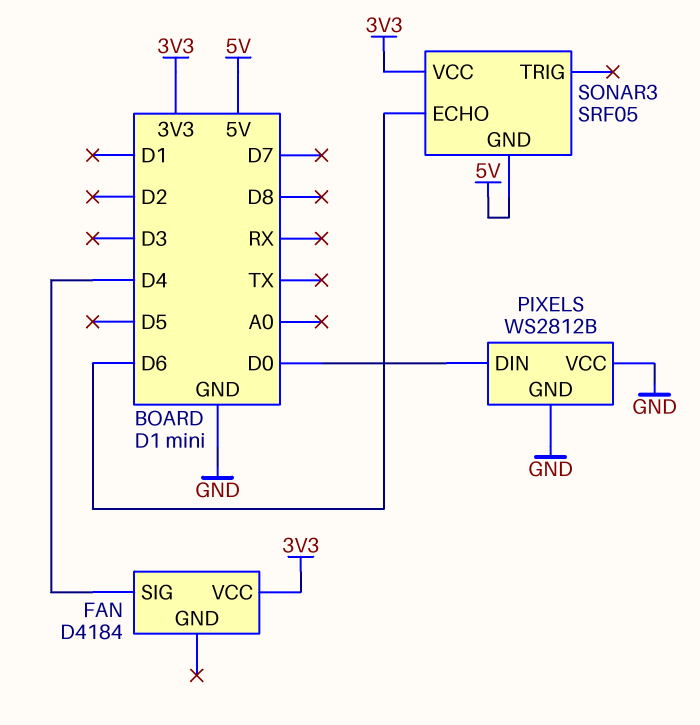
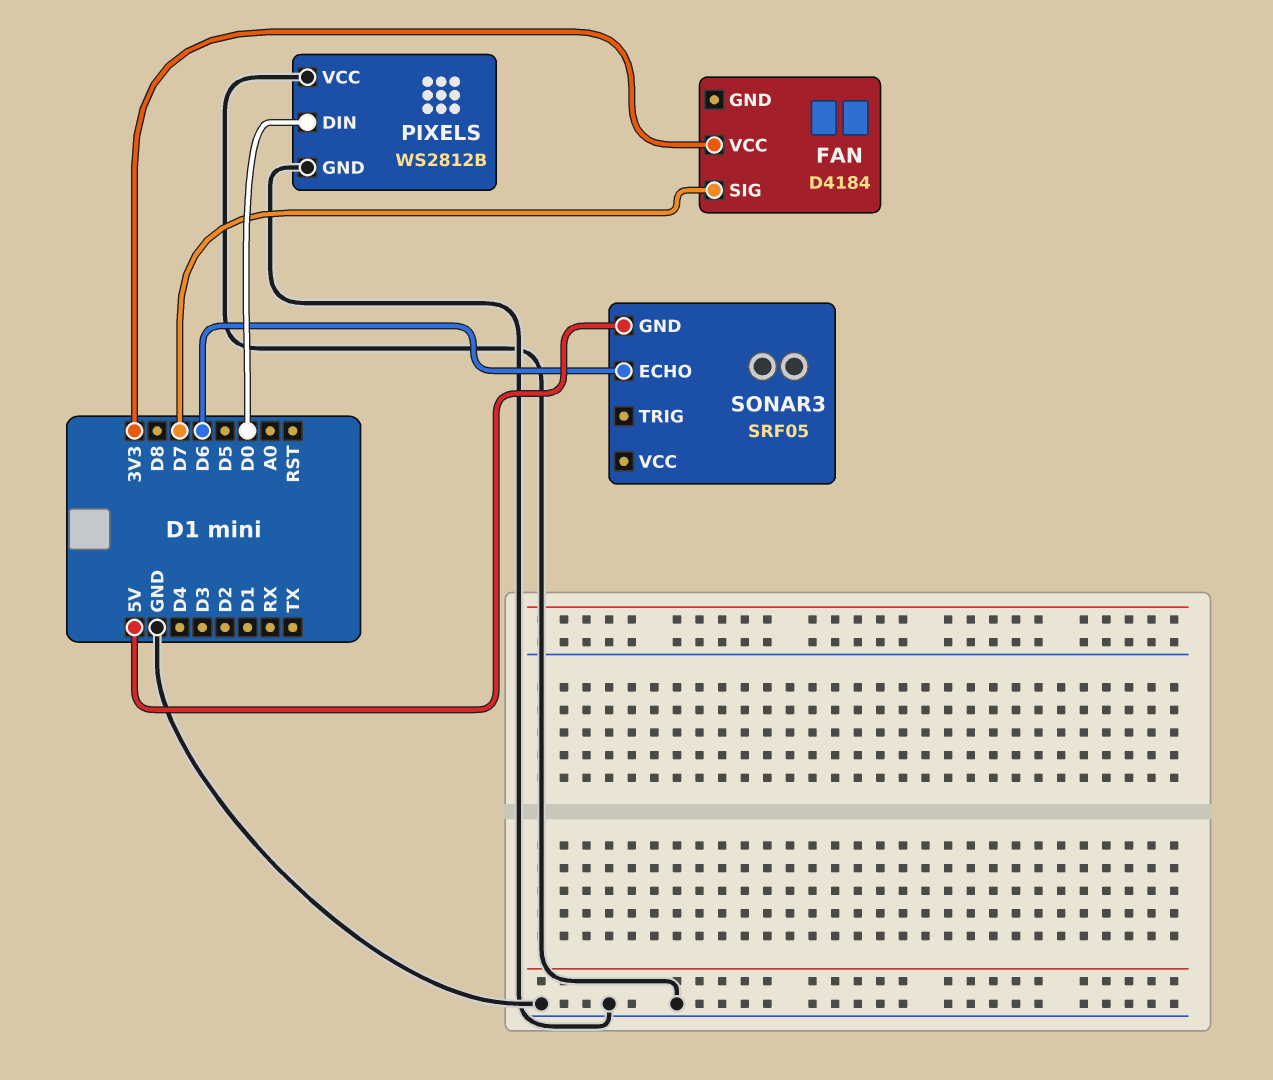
FAN pin SIG: D4 -> D7
SONAR3 pin VCC: 3V3 -> none

